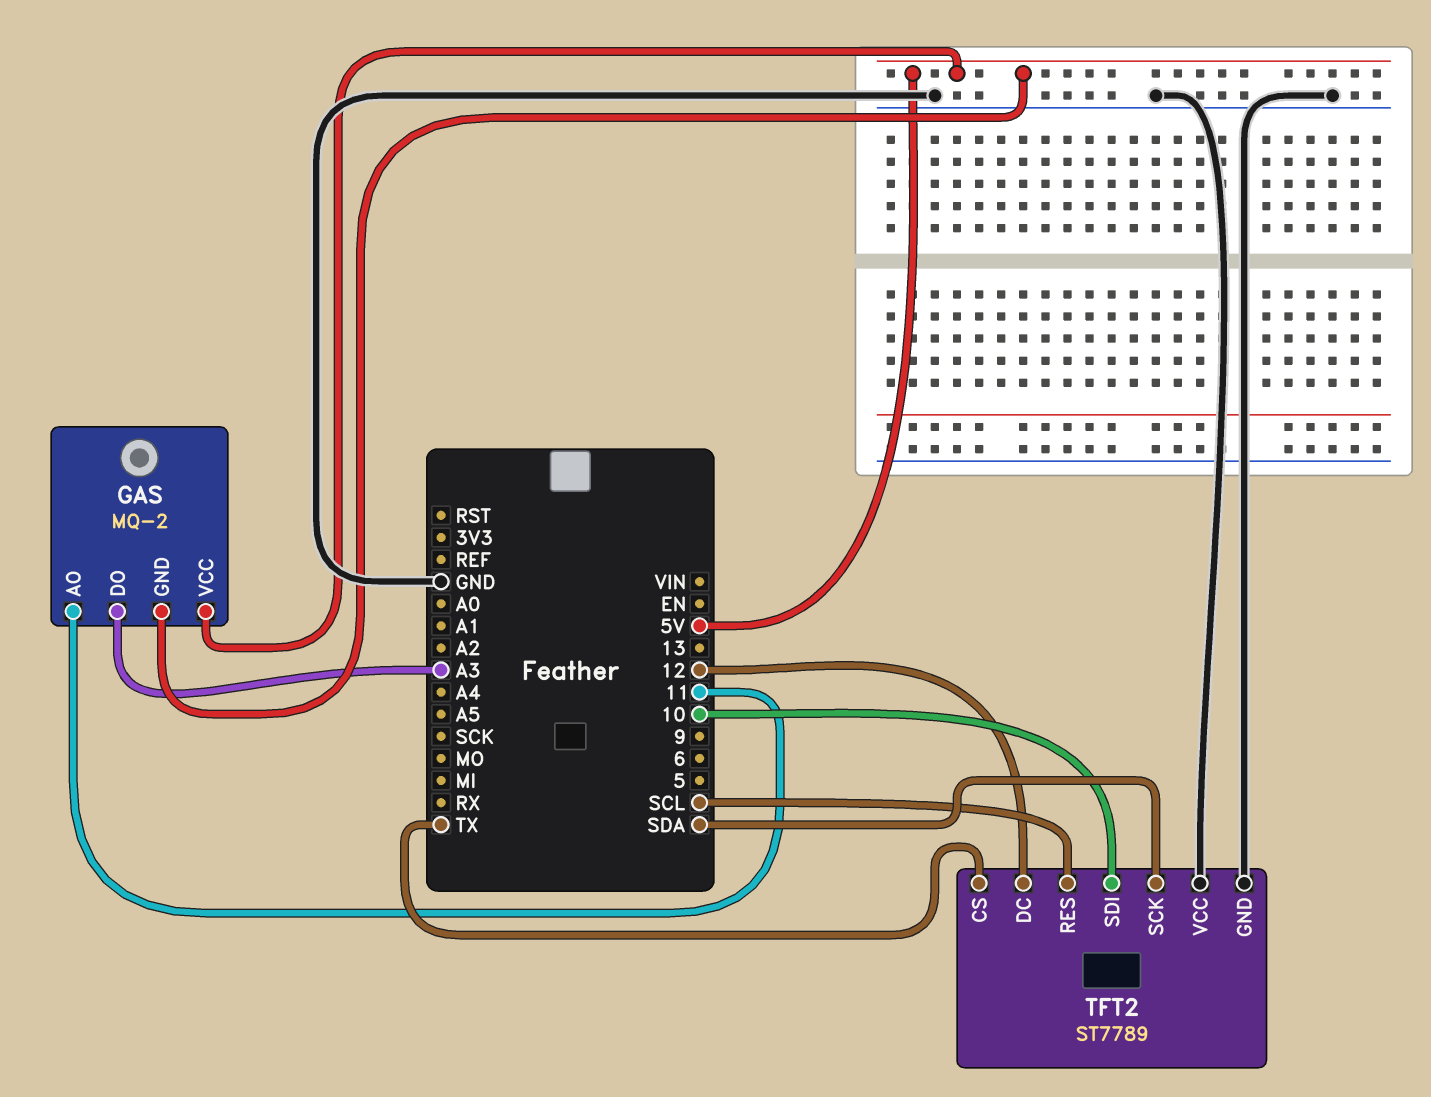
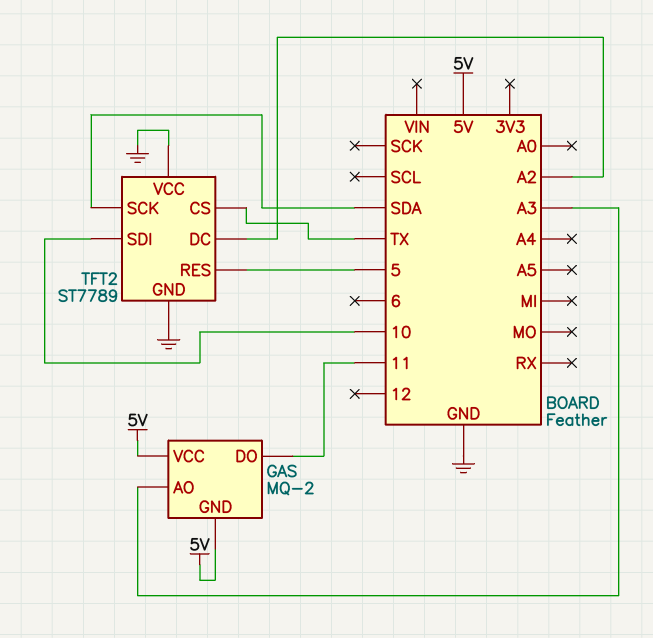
GAS pin AO: 11 -> A3
GAS pin DO: A3 -> 11
TFT2 pin DC: 12 -> A2
TFT2 pin RES: SCL -> 5

